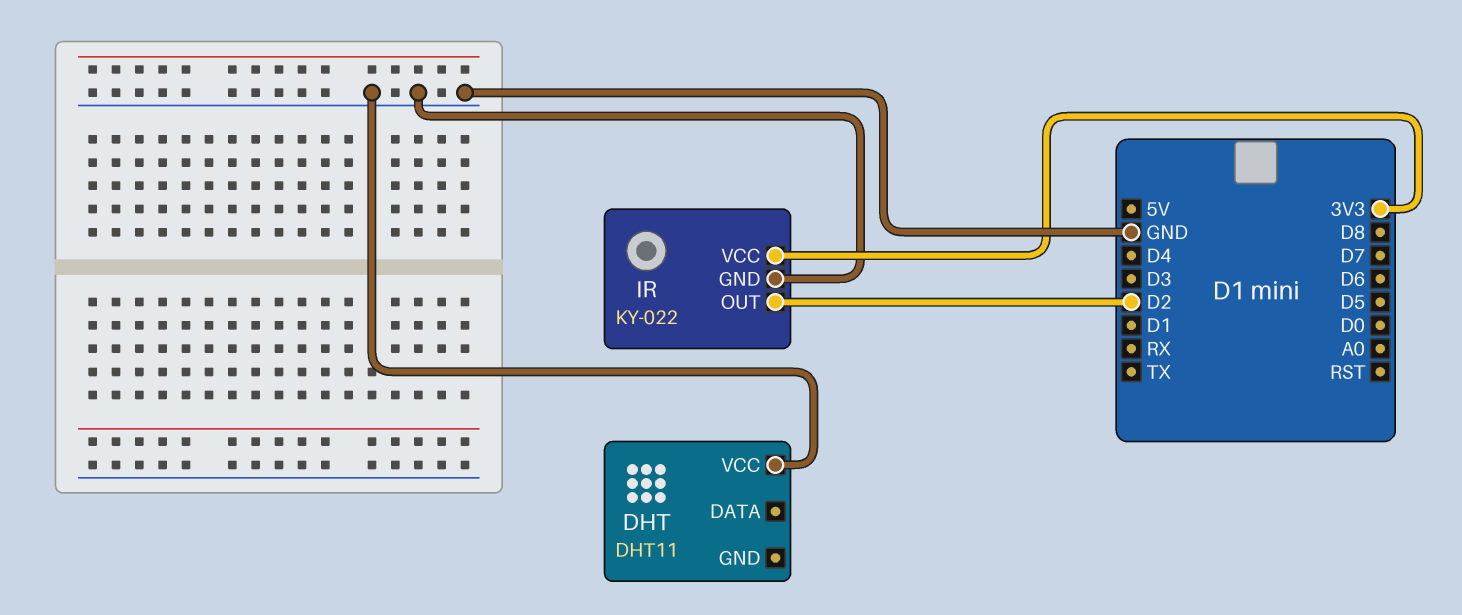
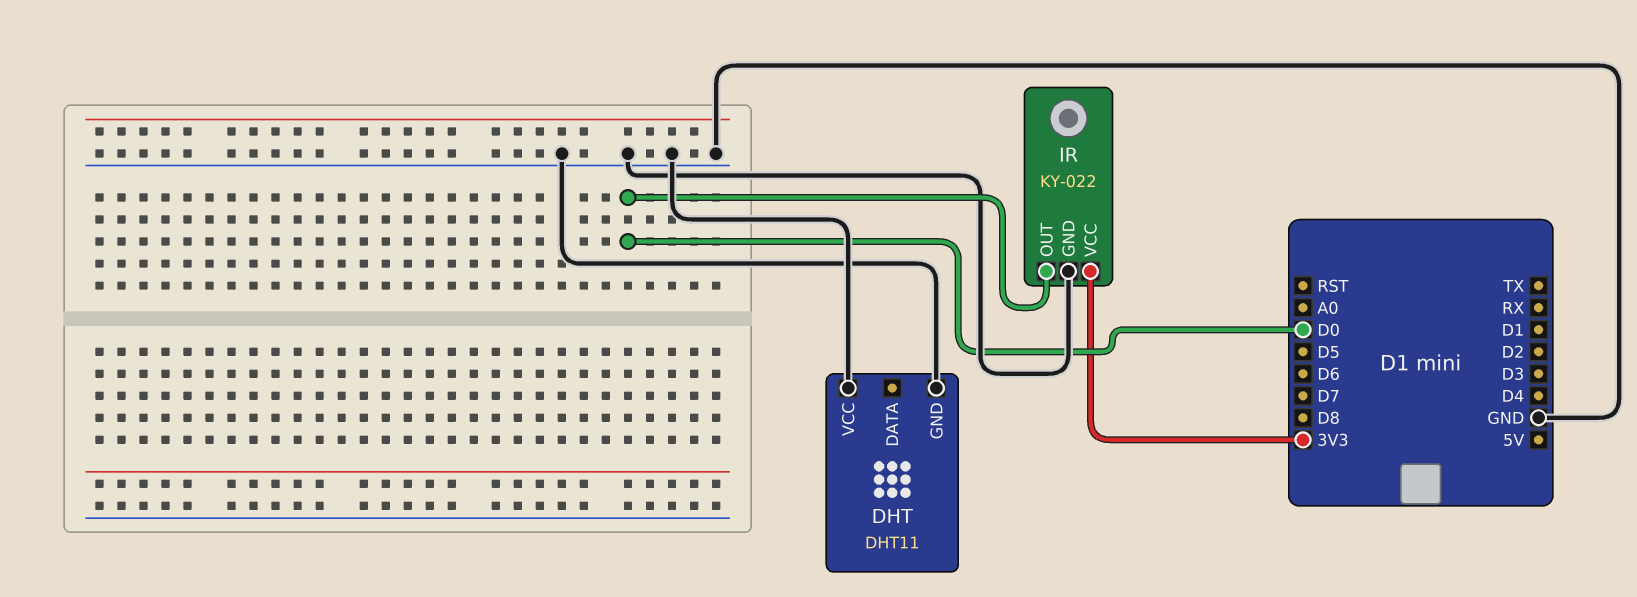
DHT pin GND: none -> GND
IR pin OUT: D2 -> D0

